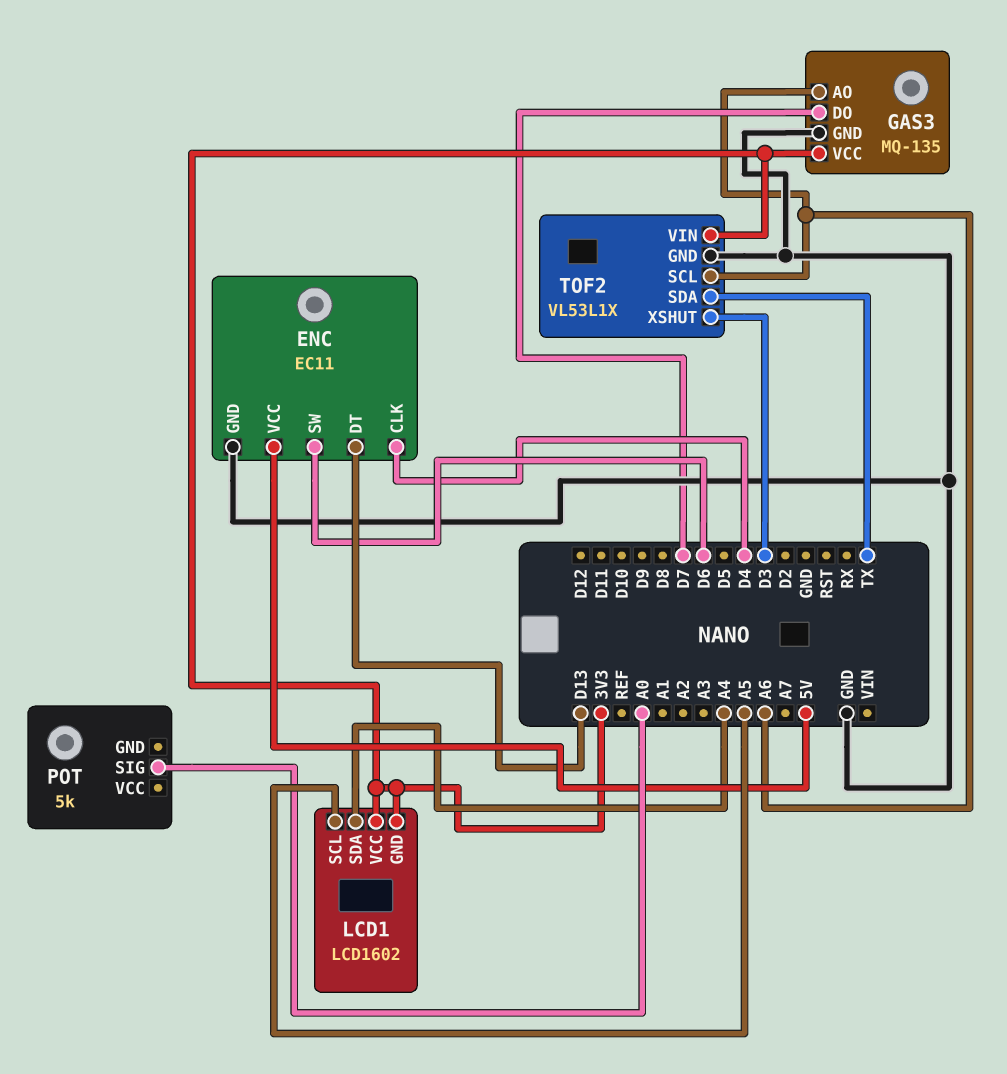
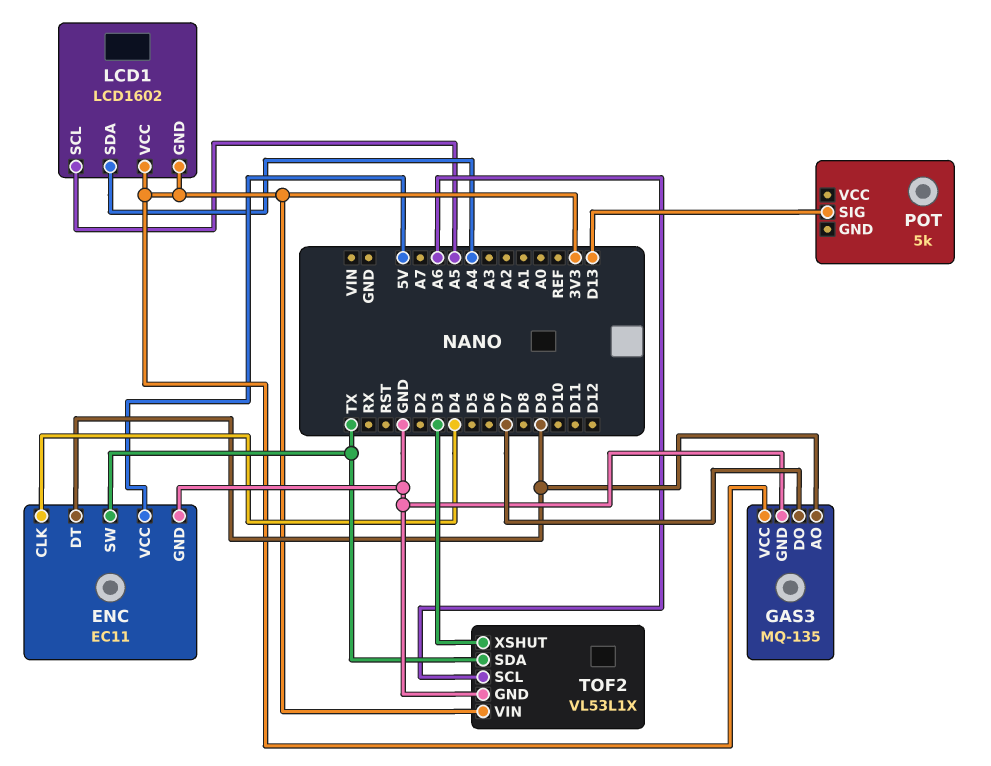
ENC pin DT: D13 -> D9
ENC pin SW: D6 -> TX
GAS3 pin AO: A6 -> D9
POT pin SIG: A0 -> D13

